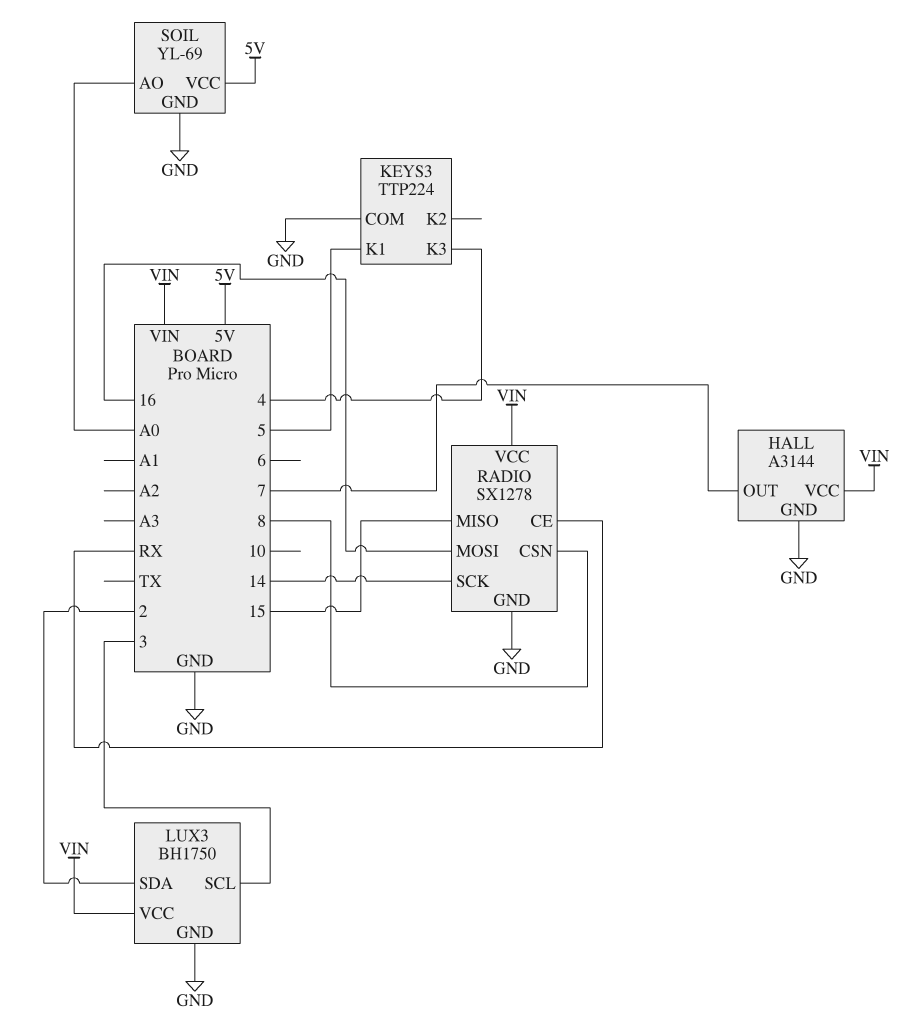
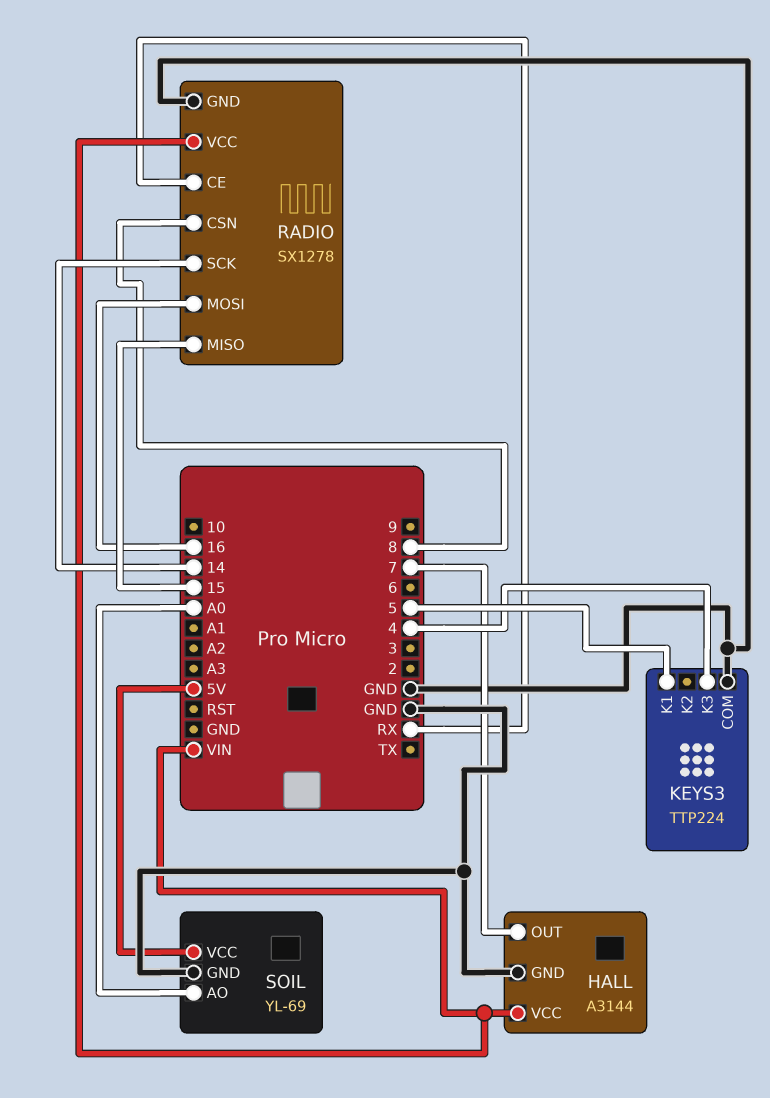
LUX3: BH1750 -> none
LUX3 pin GND: GND -> none
LUX3 pin SCL: 3 -> none
LUX3 pin SDA: 2 -> none
LUX3 pin VCC: VIN -> none

